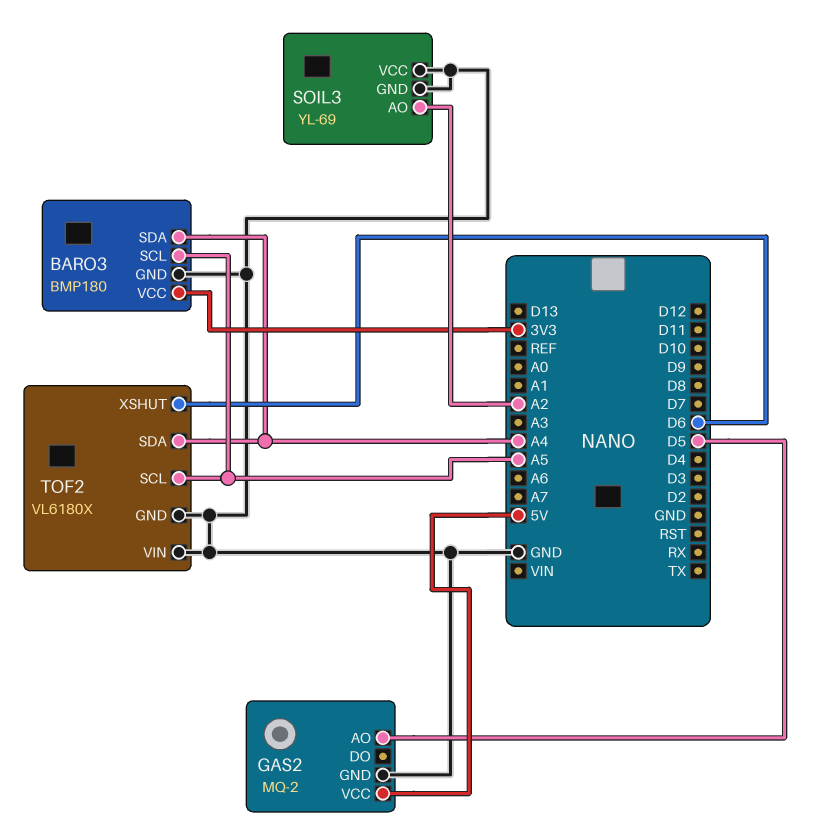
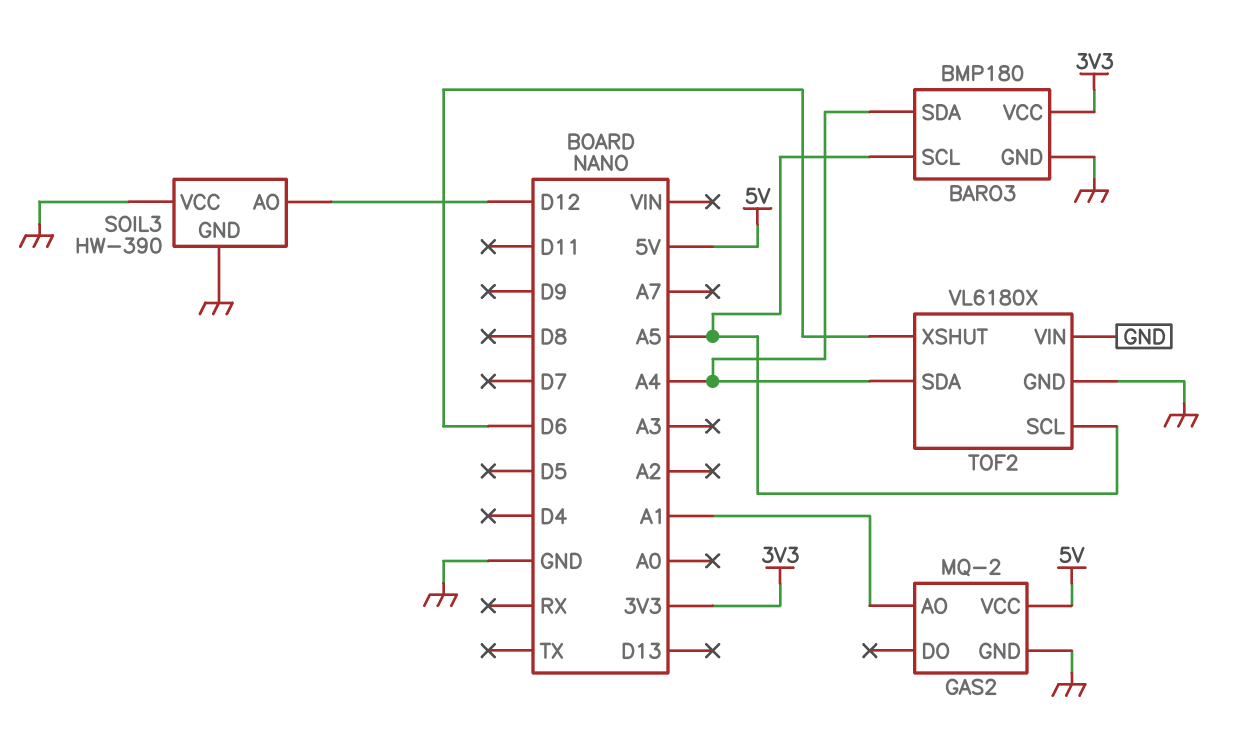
GAS2 pin AO: D5 -> A1
SOIL3: YL-69 -> HW-390
SOIL3 pin AO: A2 -> D12

